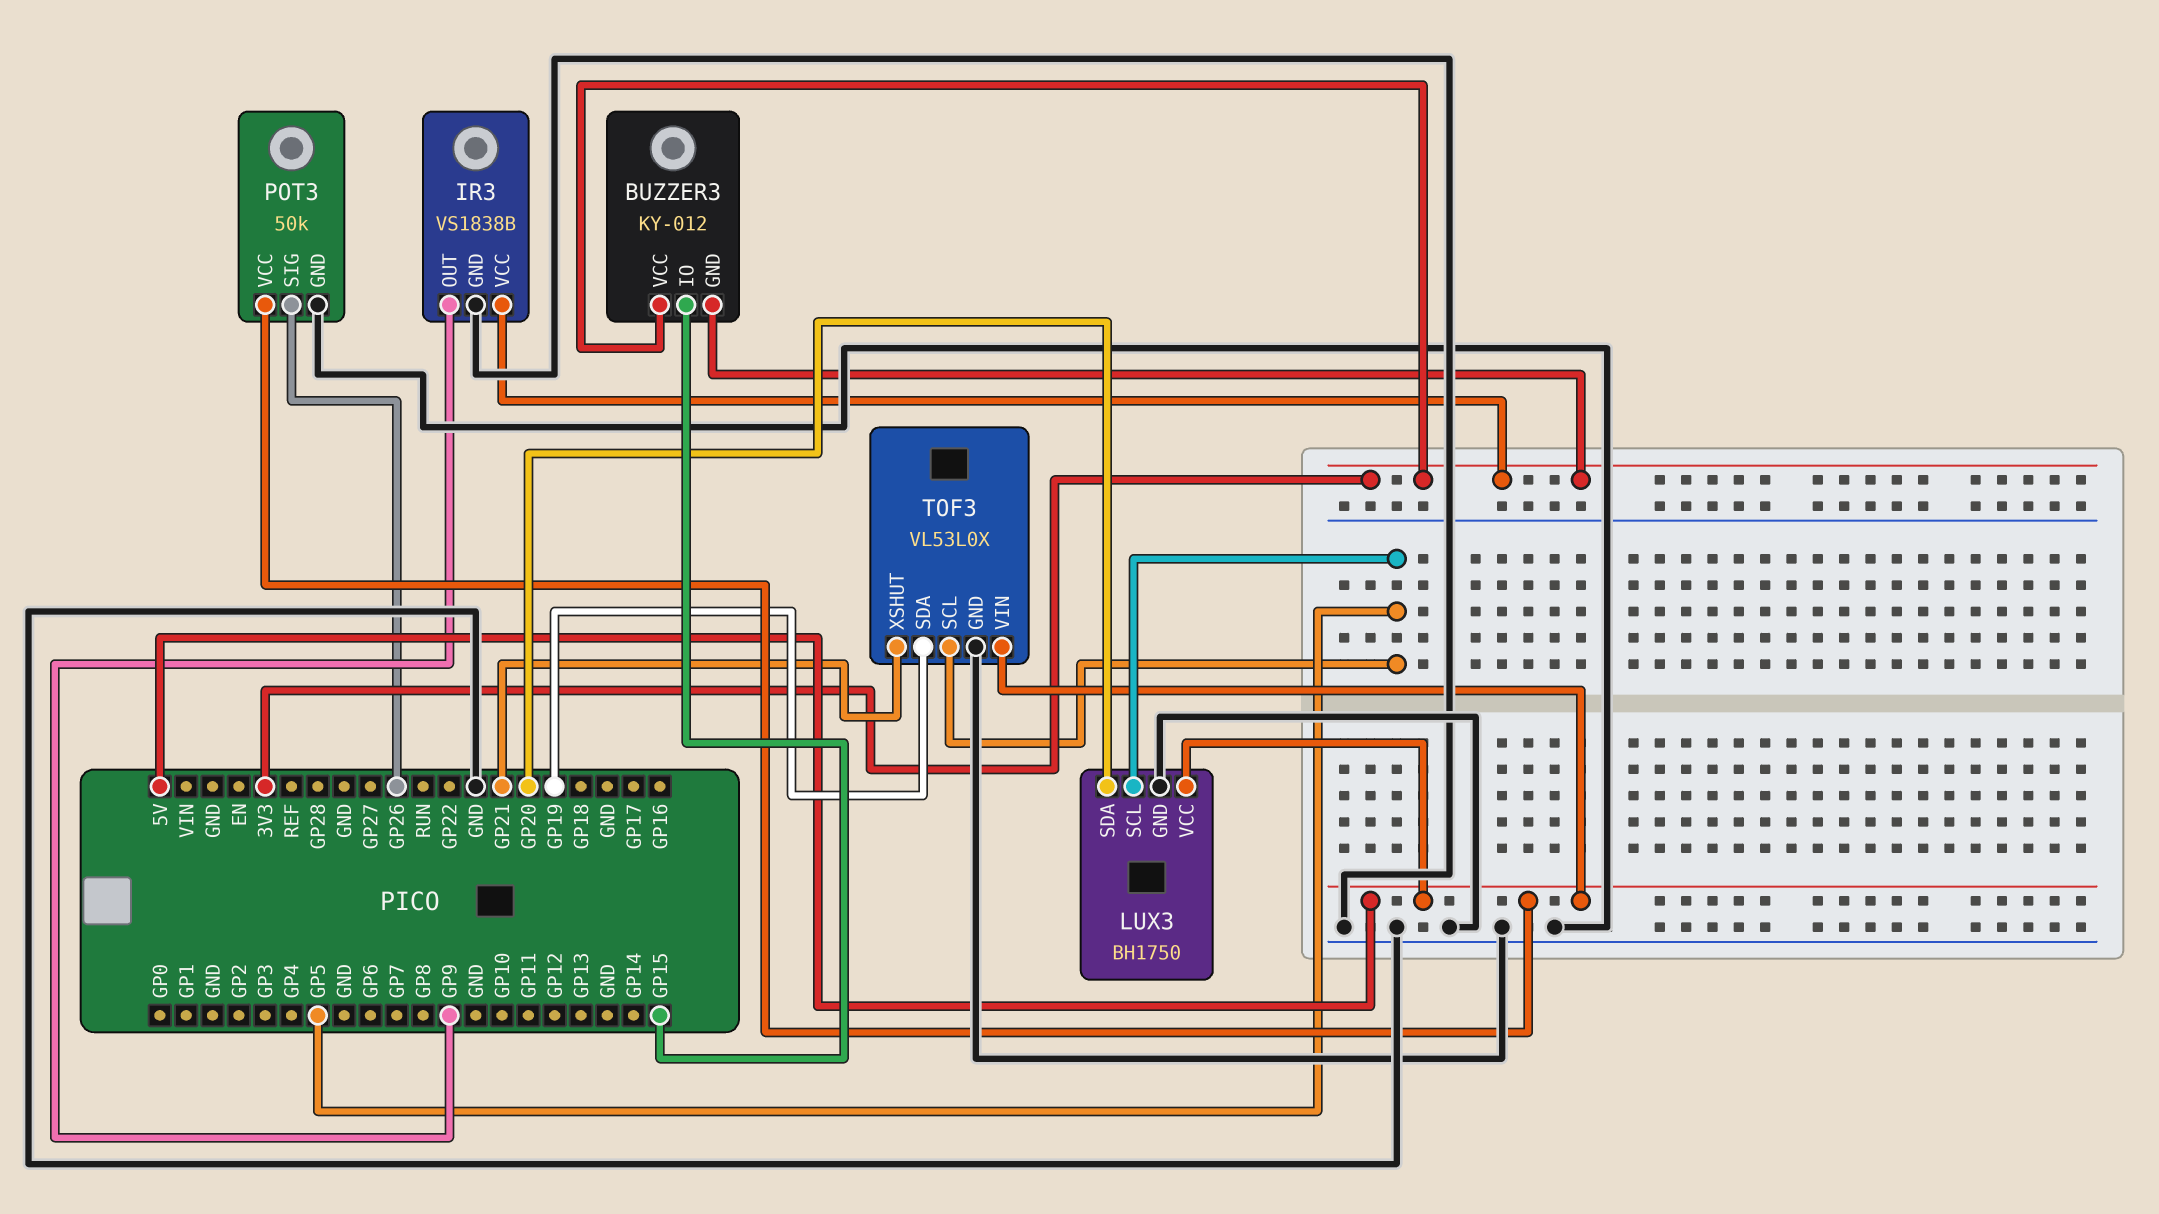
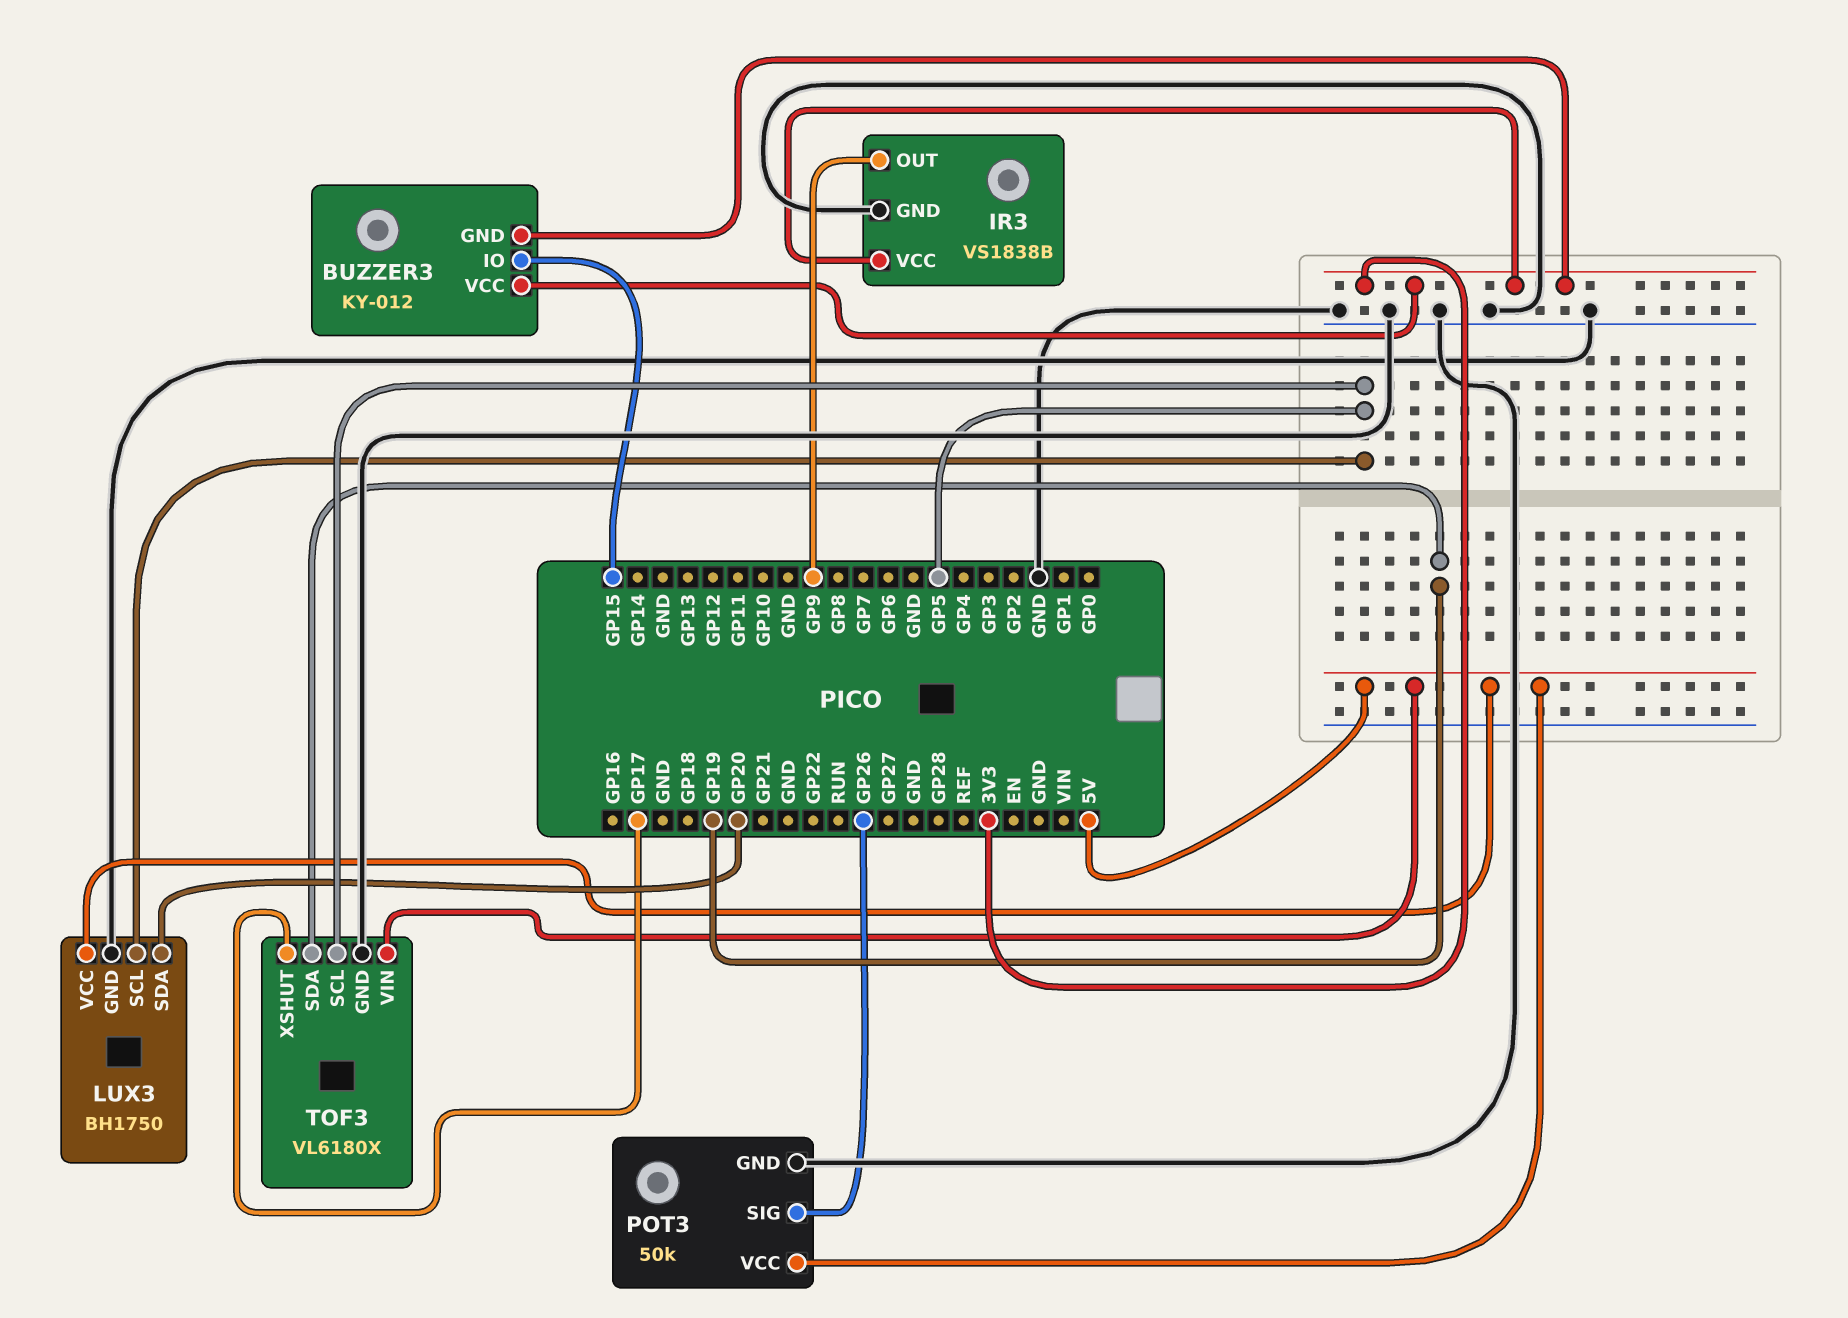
TOF3: VL53L0X -> VL6180X
TOF3 pin XSHUT: GP21 -> GP17

